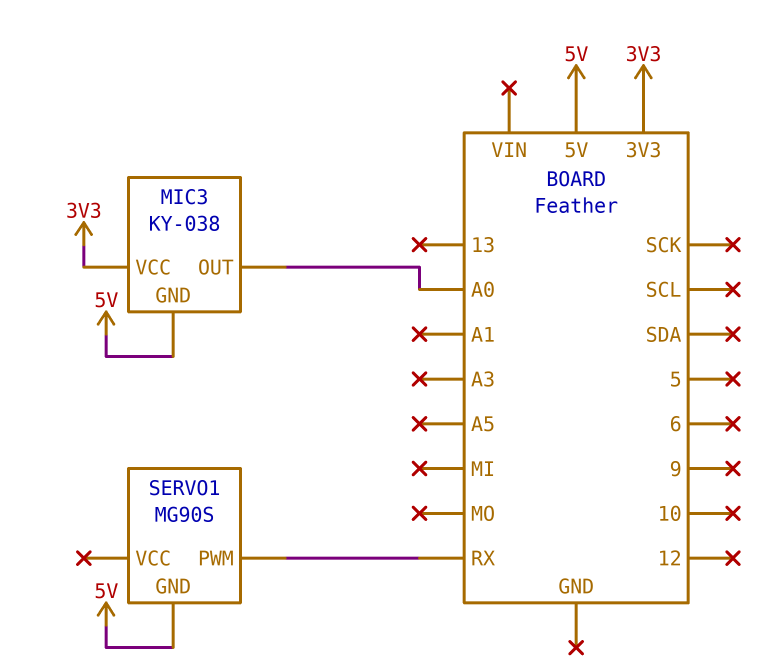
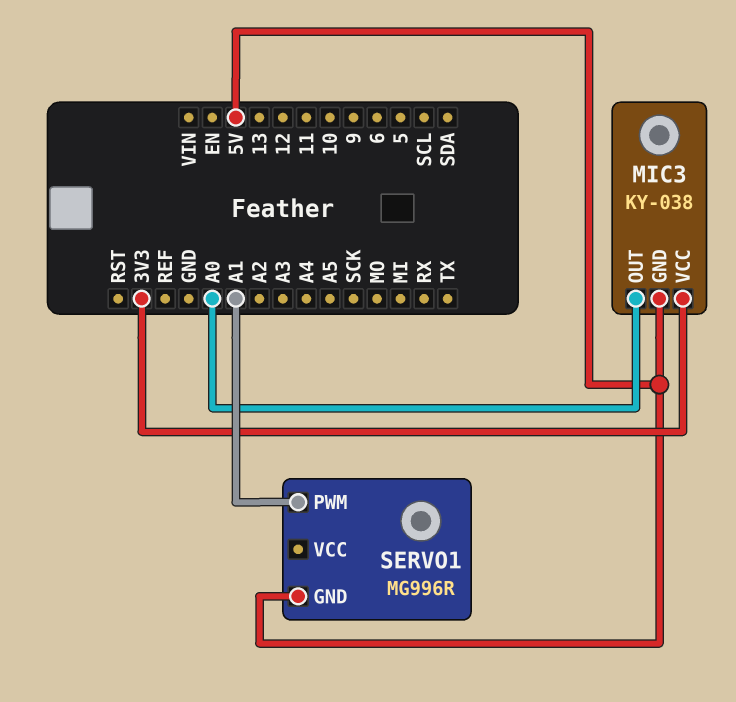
SERVO1: MG90S -> MG996R
SERVO1 pin PWM: RX -> A1

